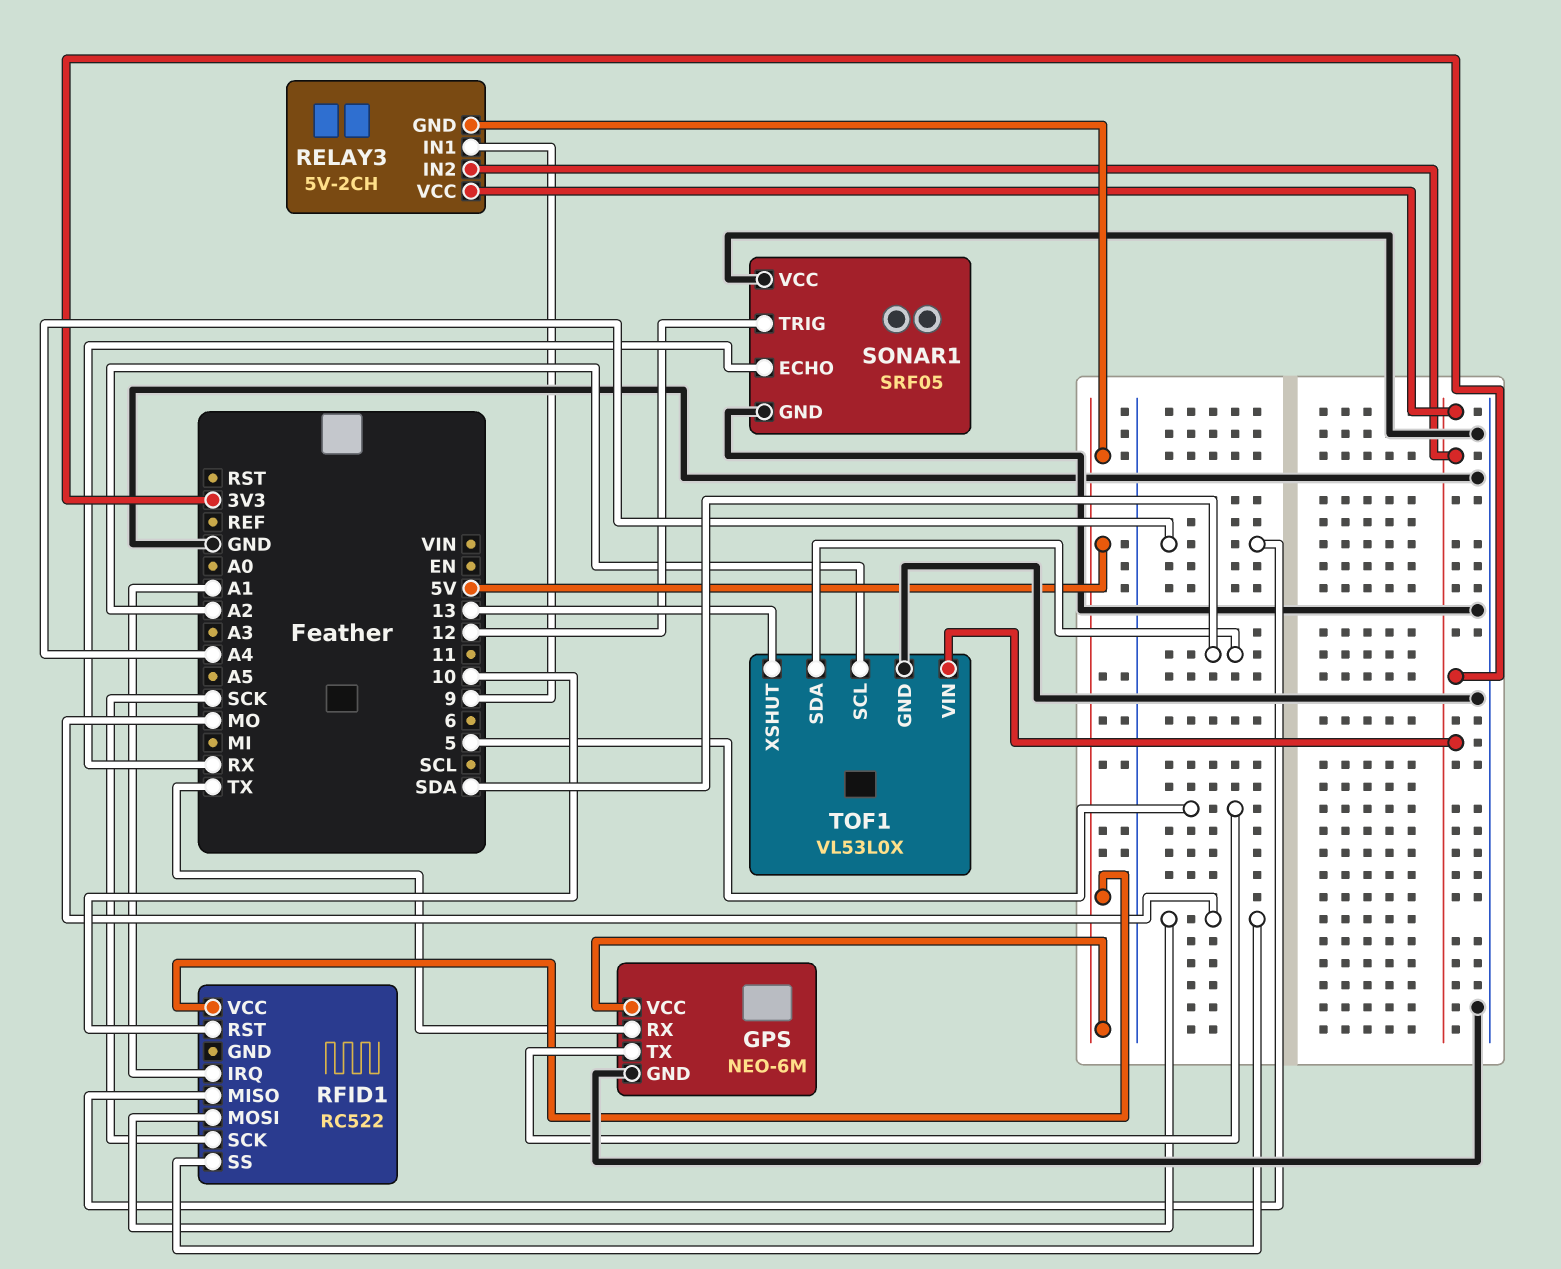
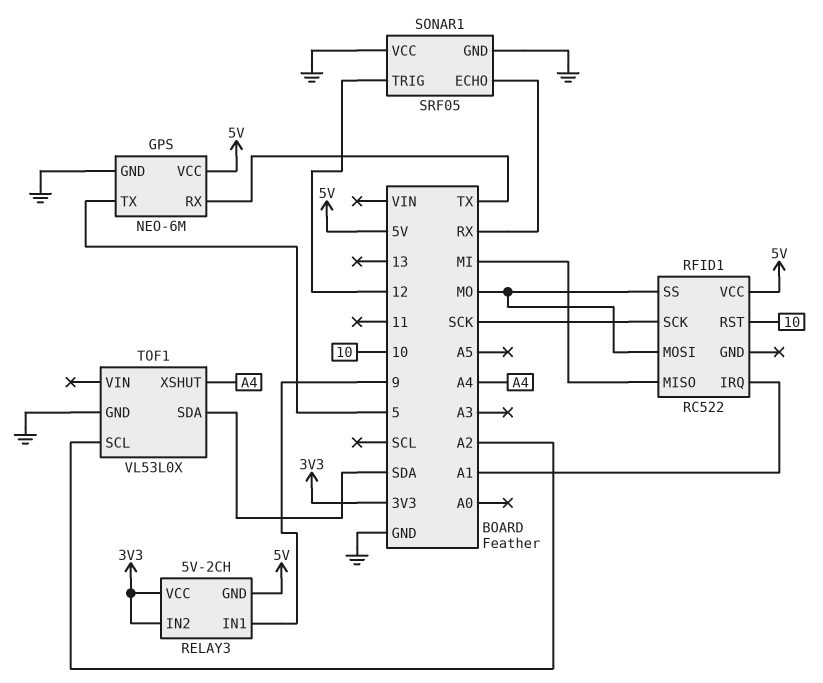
RFID1 pin MISO: A4 -> MI
TOF1 pin VIN: 3V3 -> none
TOF1 pin XSHUT: 13 -> A4

